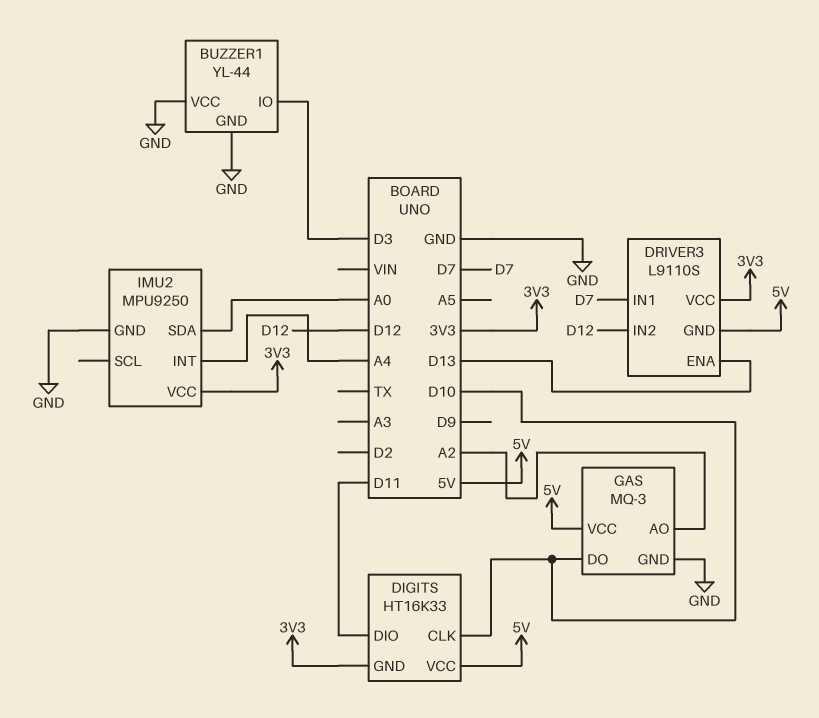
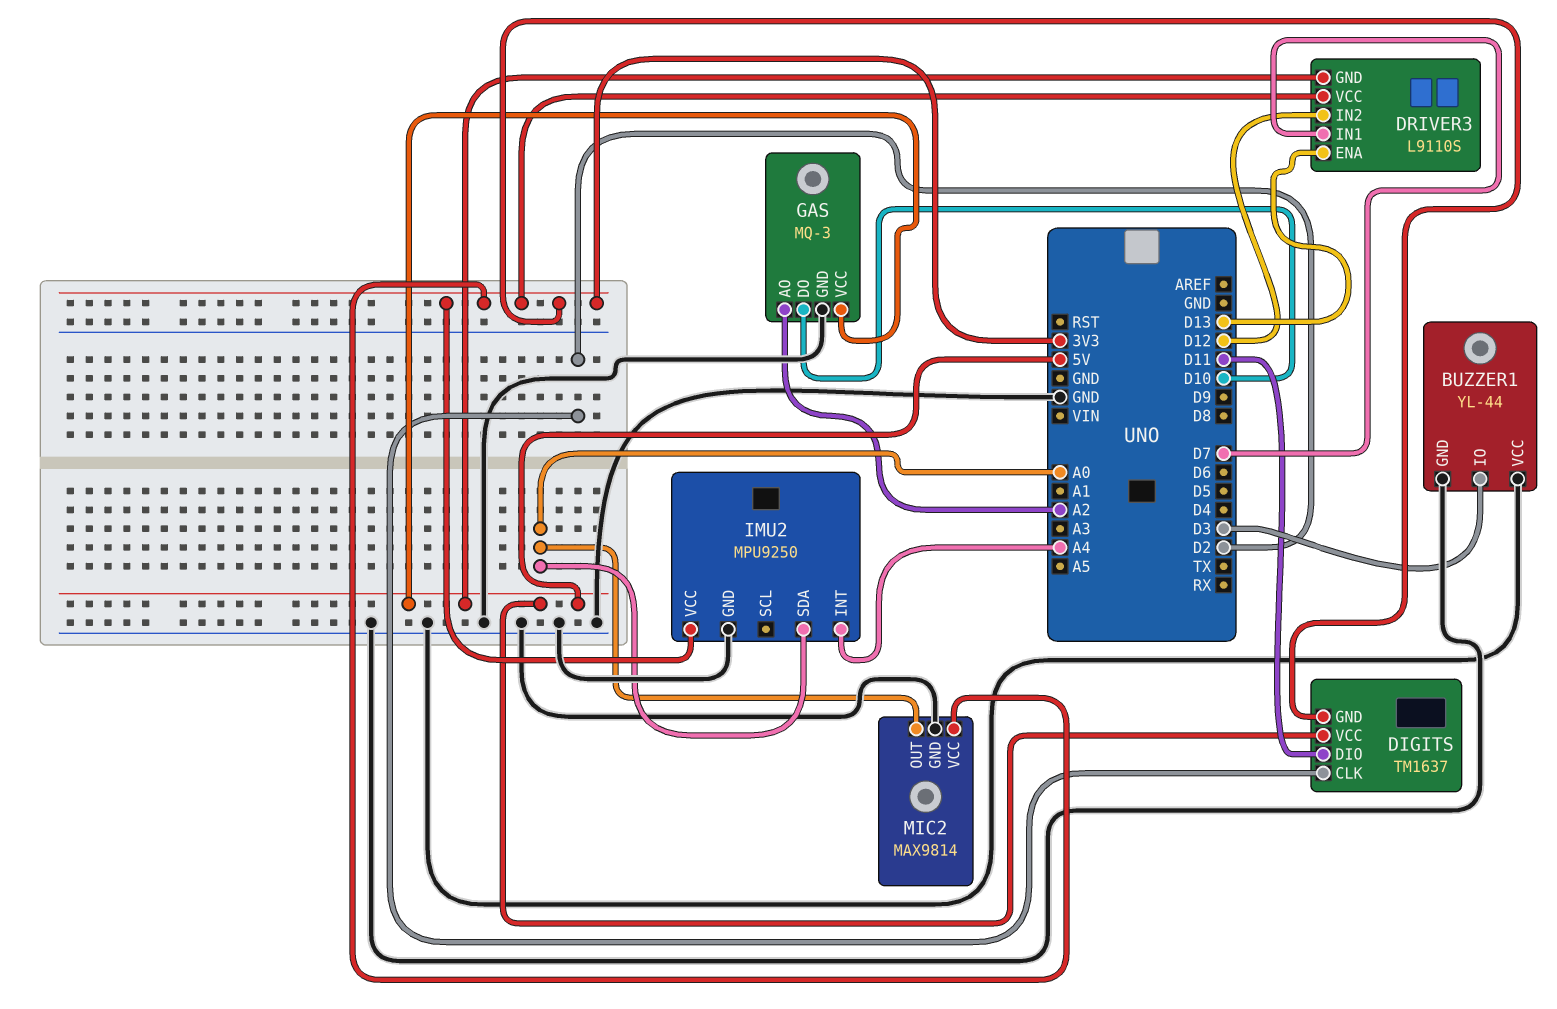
DIGITS: HT16K33 -> TM1637
DIGITS pin CLK: D10 -> D2
MIC2: none -> MAX9814
MIC2 pin GND: none -> GND
MIC2 pin OUT: none -> A0
MIC2 pin VCC: none -> 3V3

